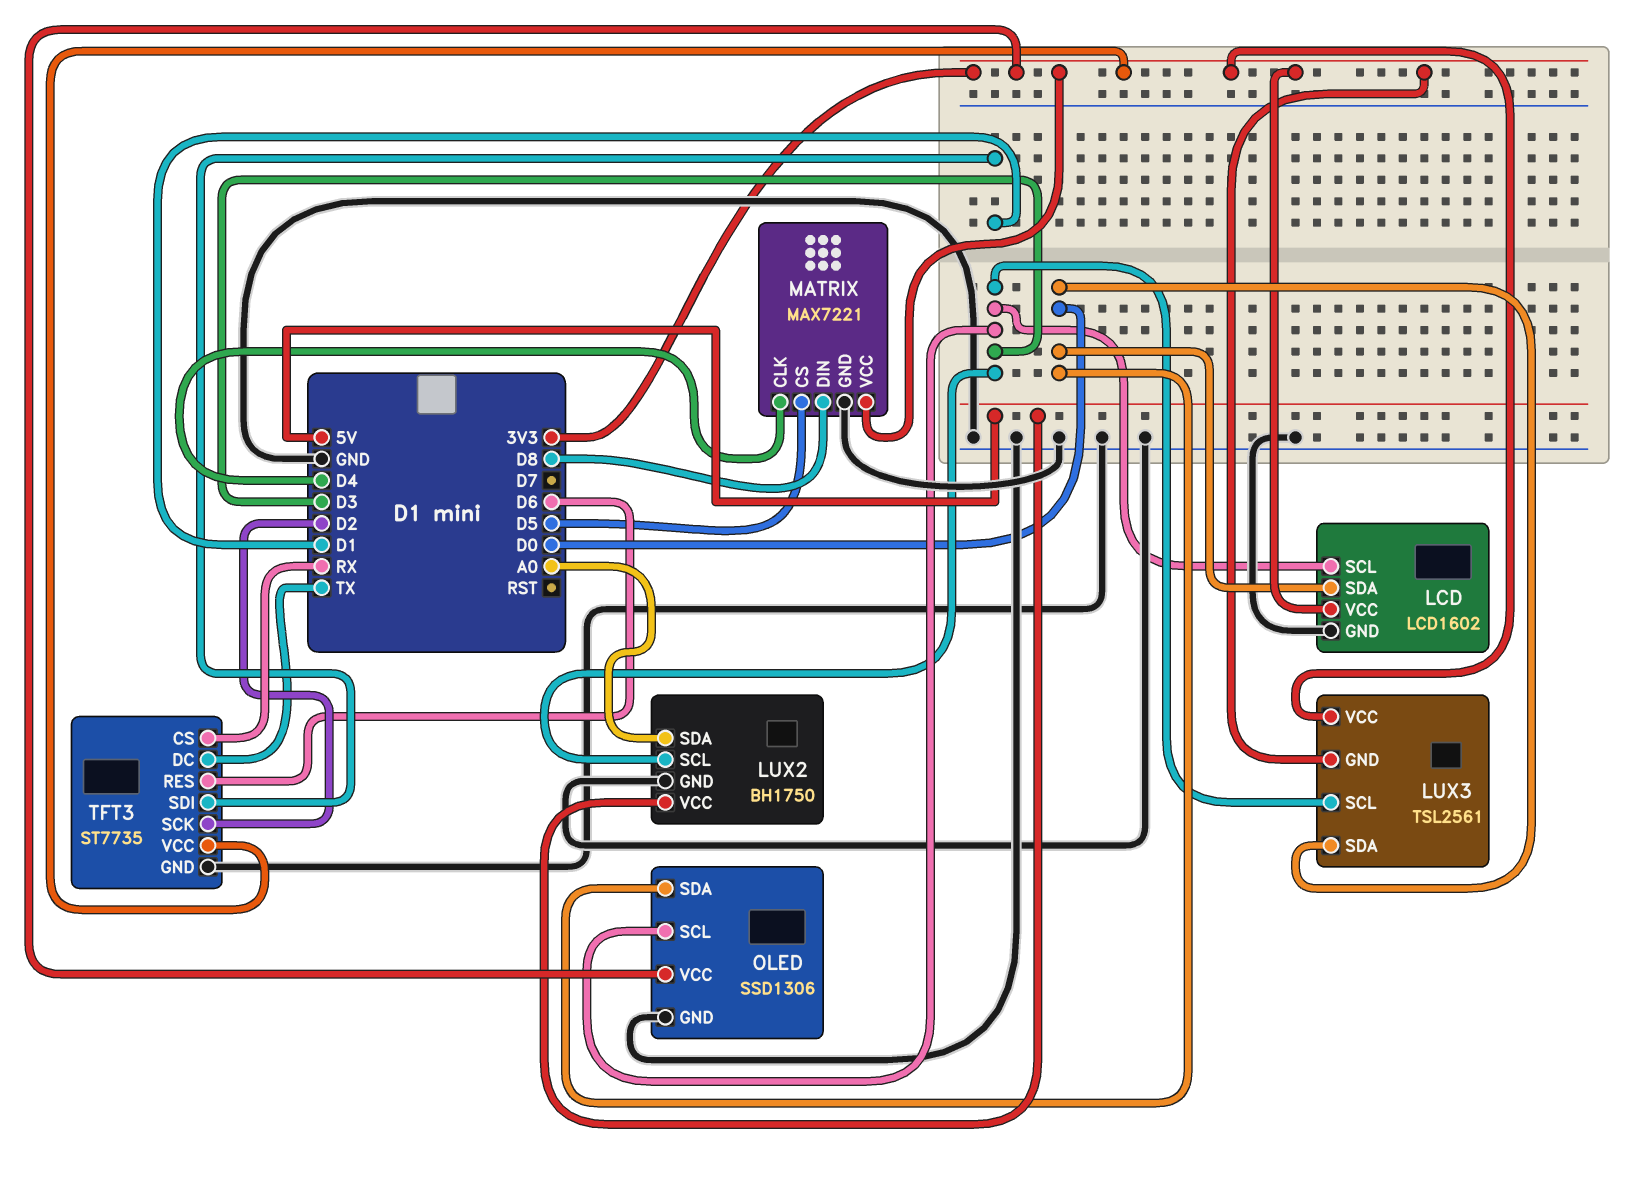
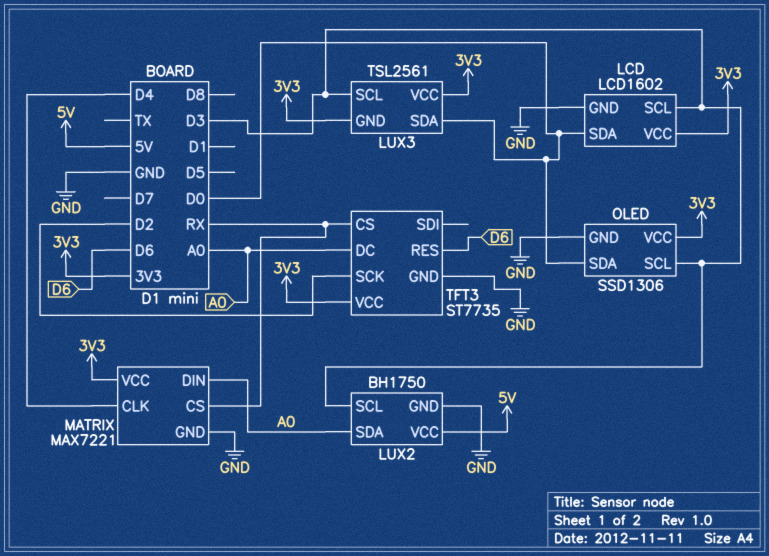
MATRIX pin CS: D5 -> RX
MATRIX pin DIN: D8 -> A0
TFT3 pin DC: TX -> A0
TFT3 pin SDI: D1 -> none

